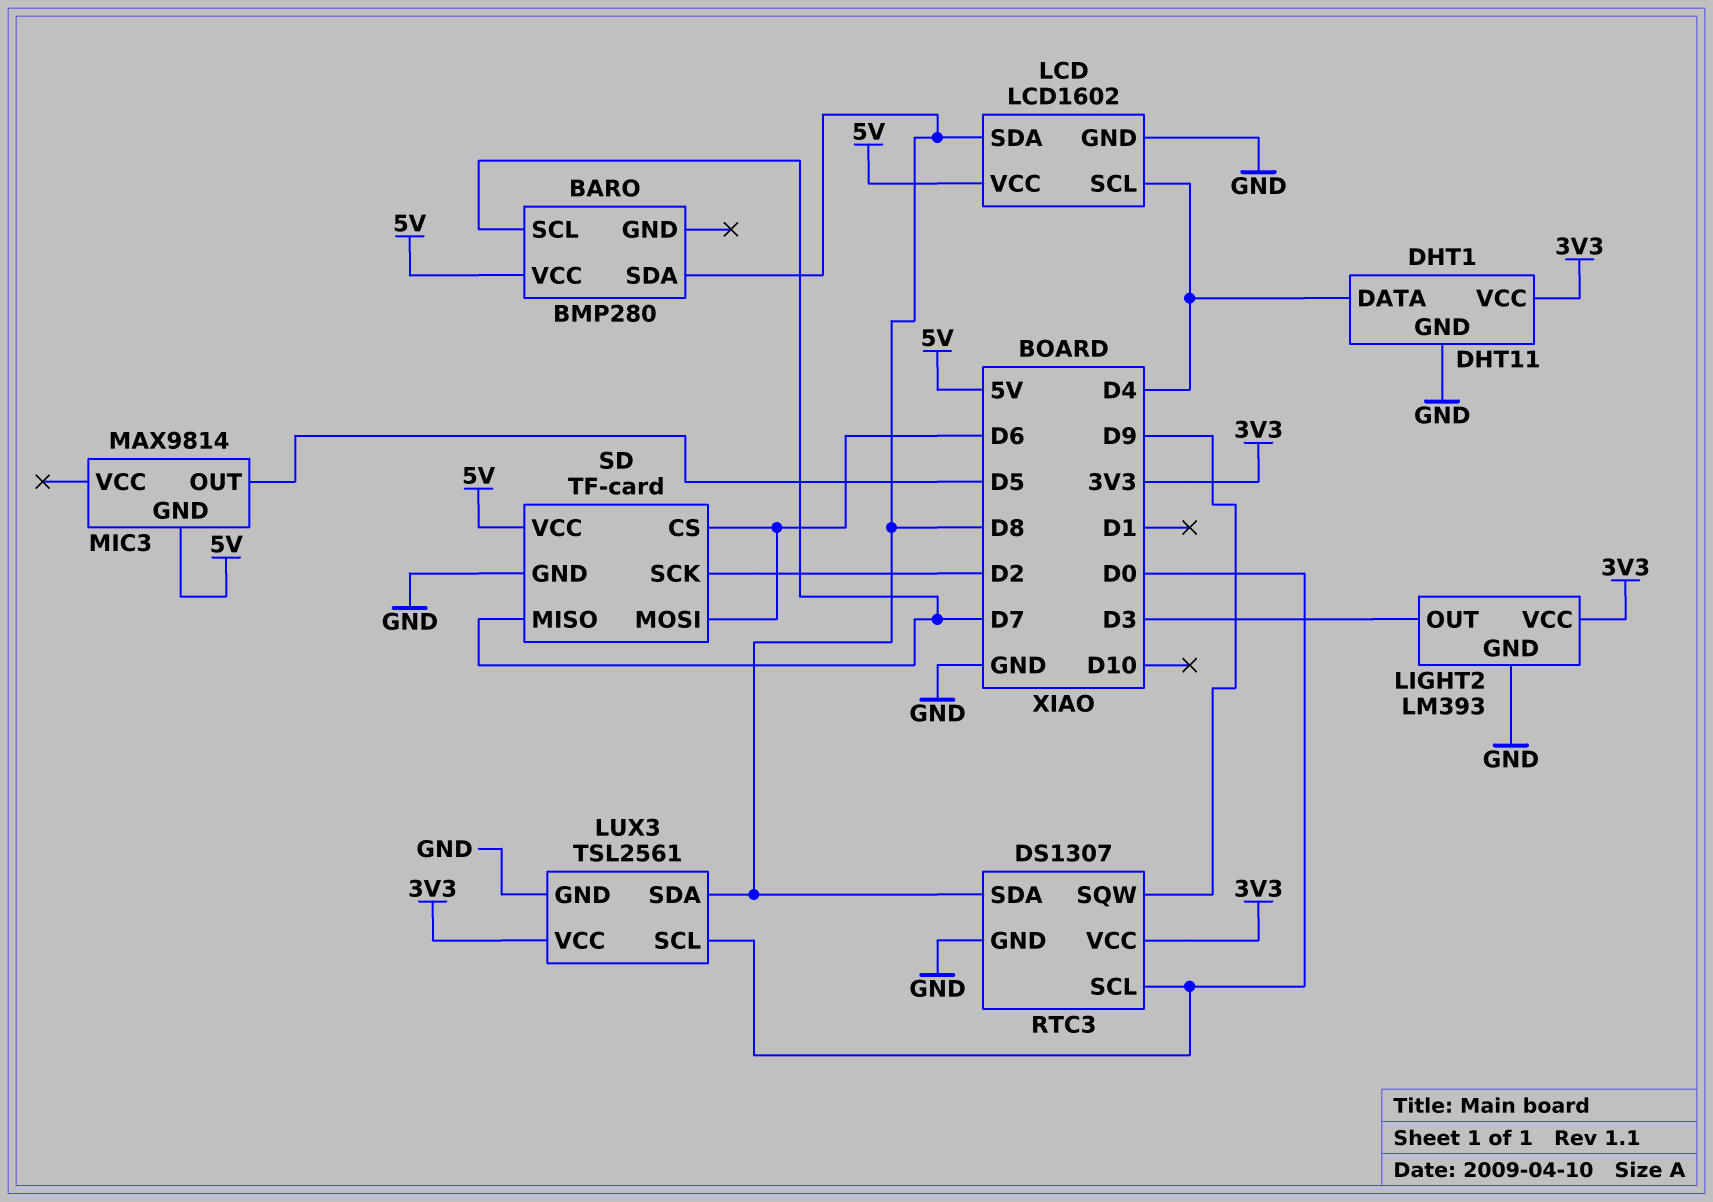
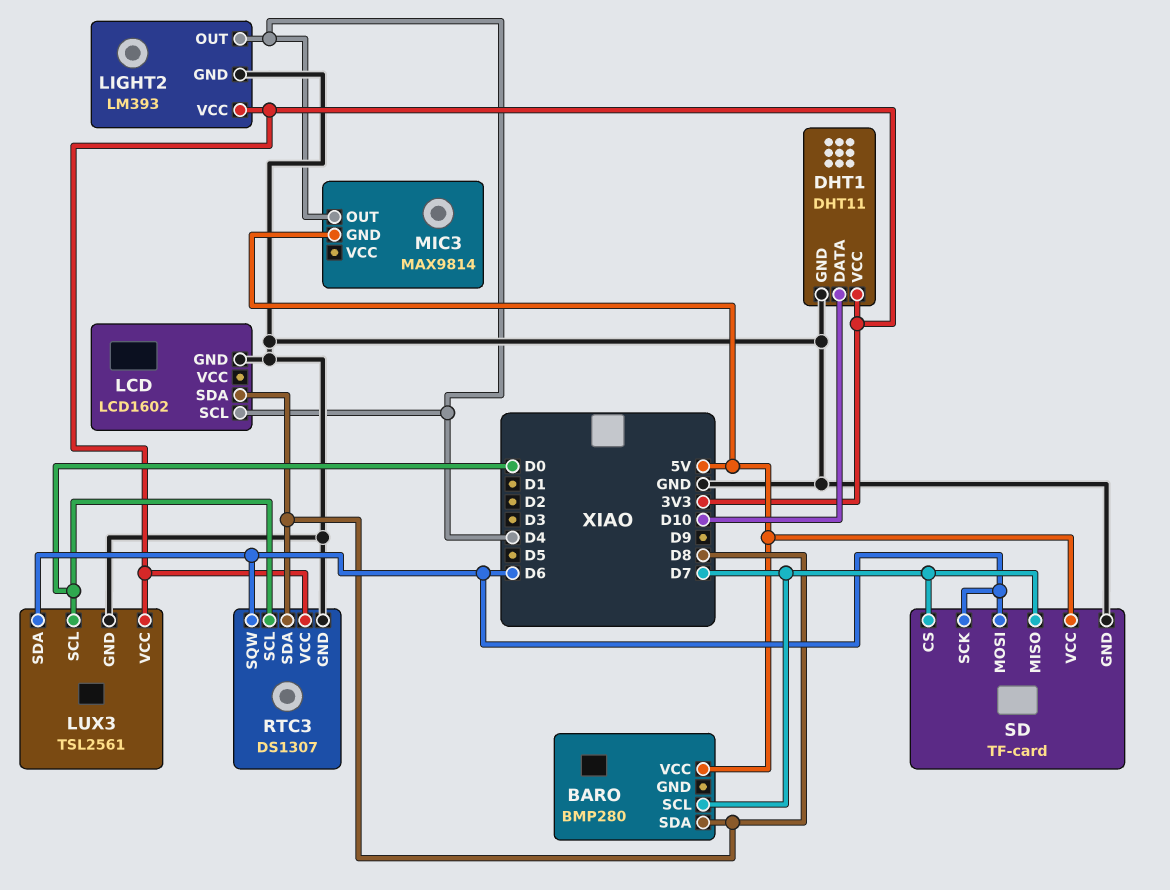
DHT1 pin DATA: D4 -> D10
LCD pin VCC: 5V -> none
LIGHT2 pin OUT: D3 -> D4
LUX3 pin SDA: D8 -> D6
MIC3 pin OUT: D5 -> D4
RTC3 pin SQW: D9 -> D6
SD pin CS: D6 -> D7
SD pin SCK: D2 -> D6

